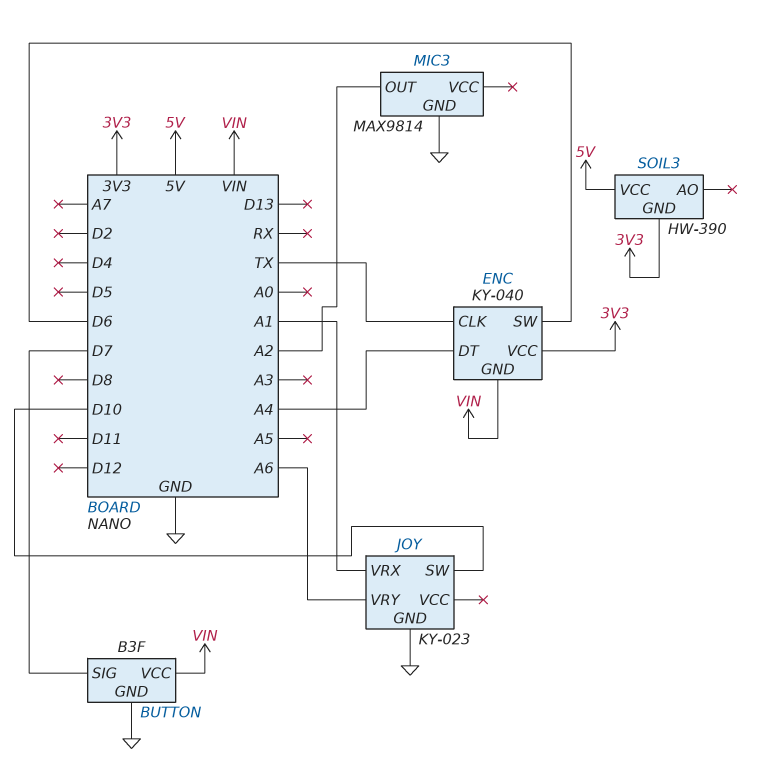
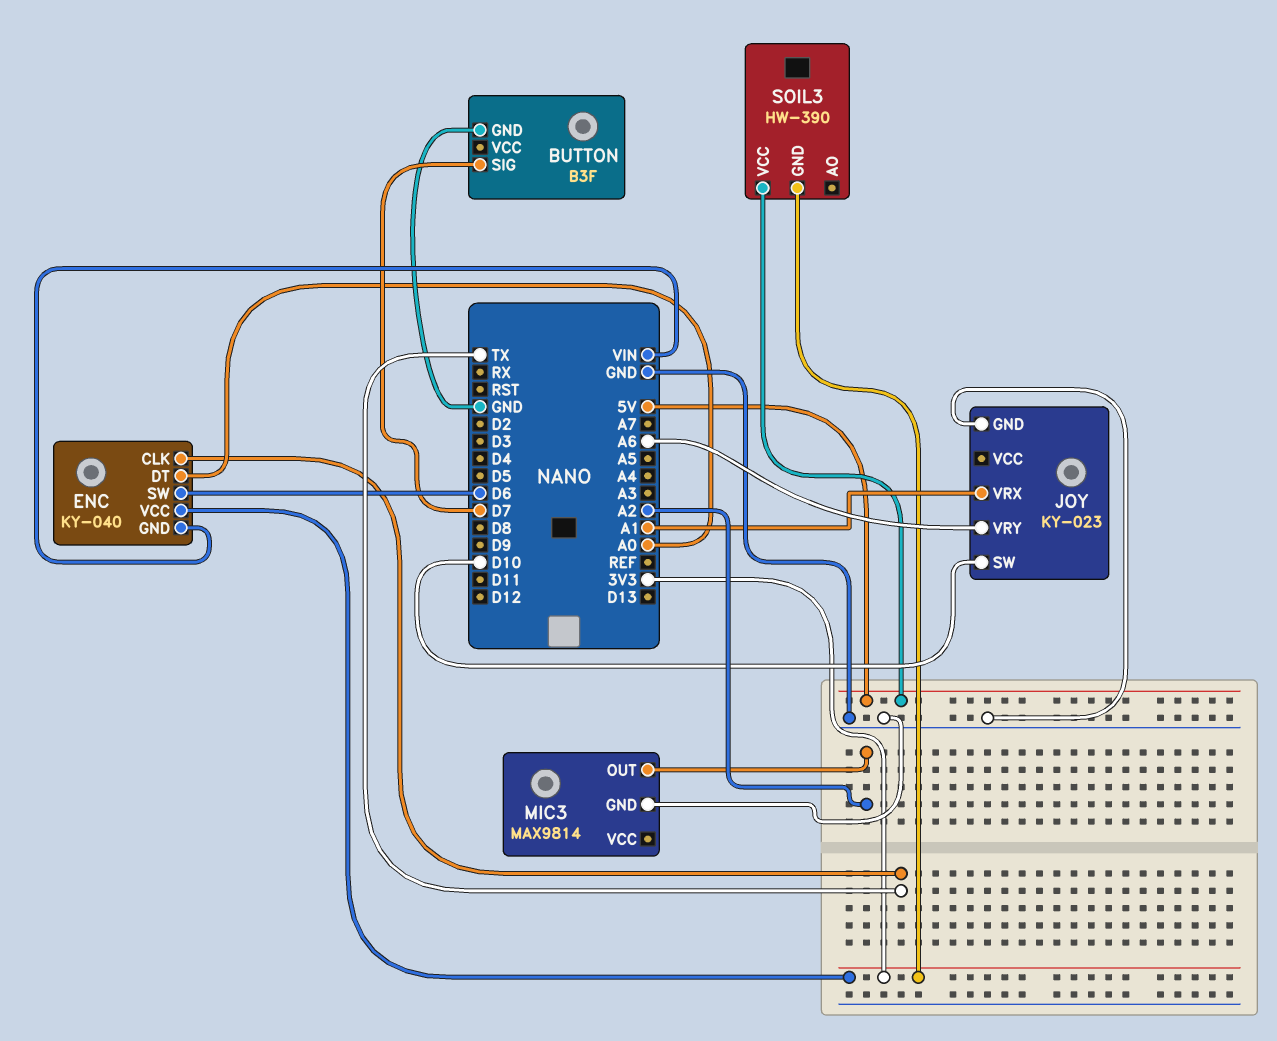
BUTTON pin VCC: VIN -> none
ENC pin DT: A4 -> A0

